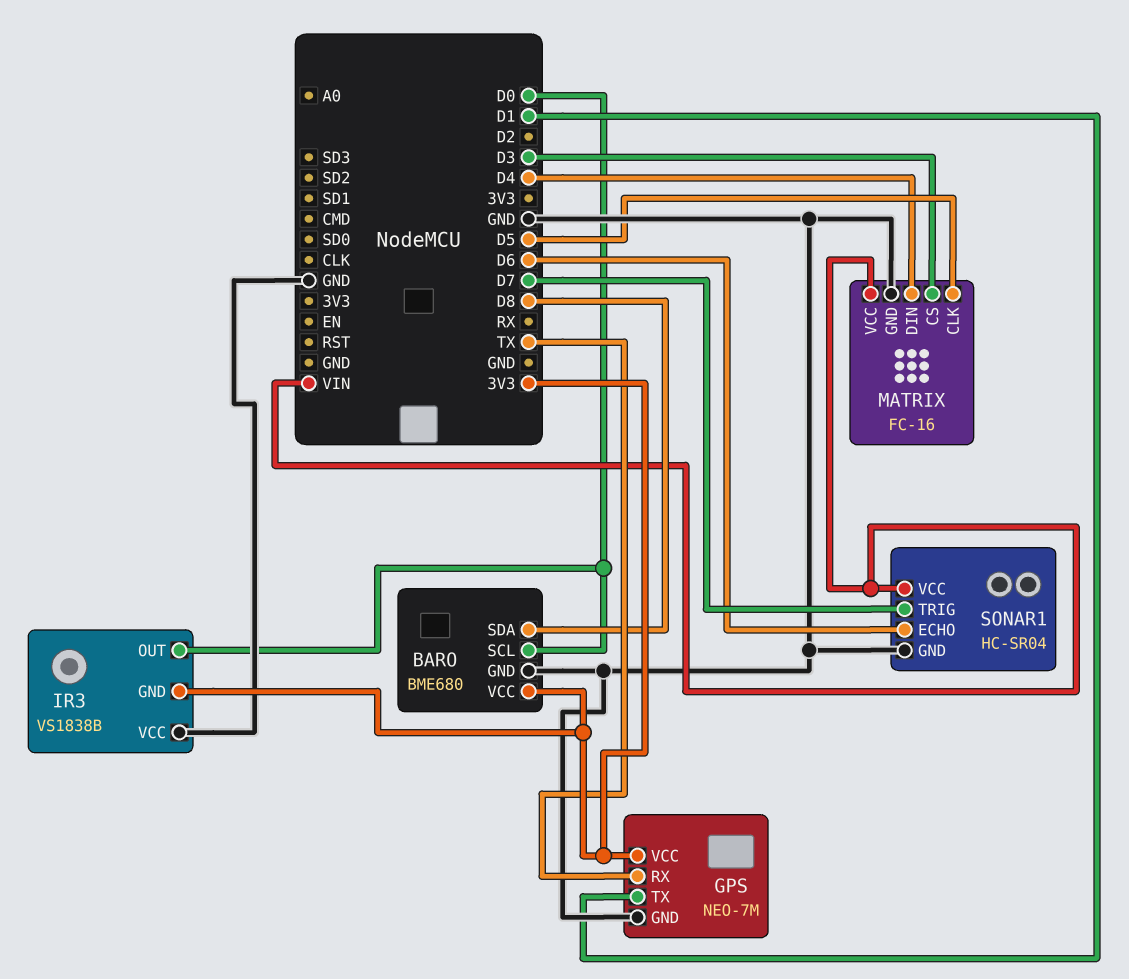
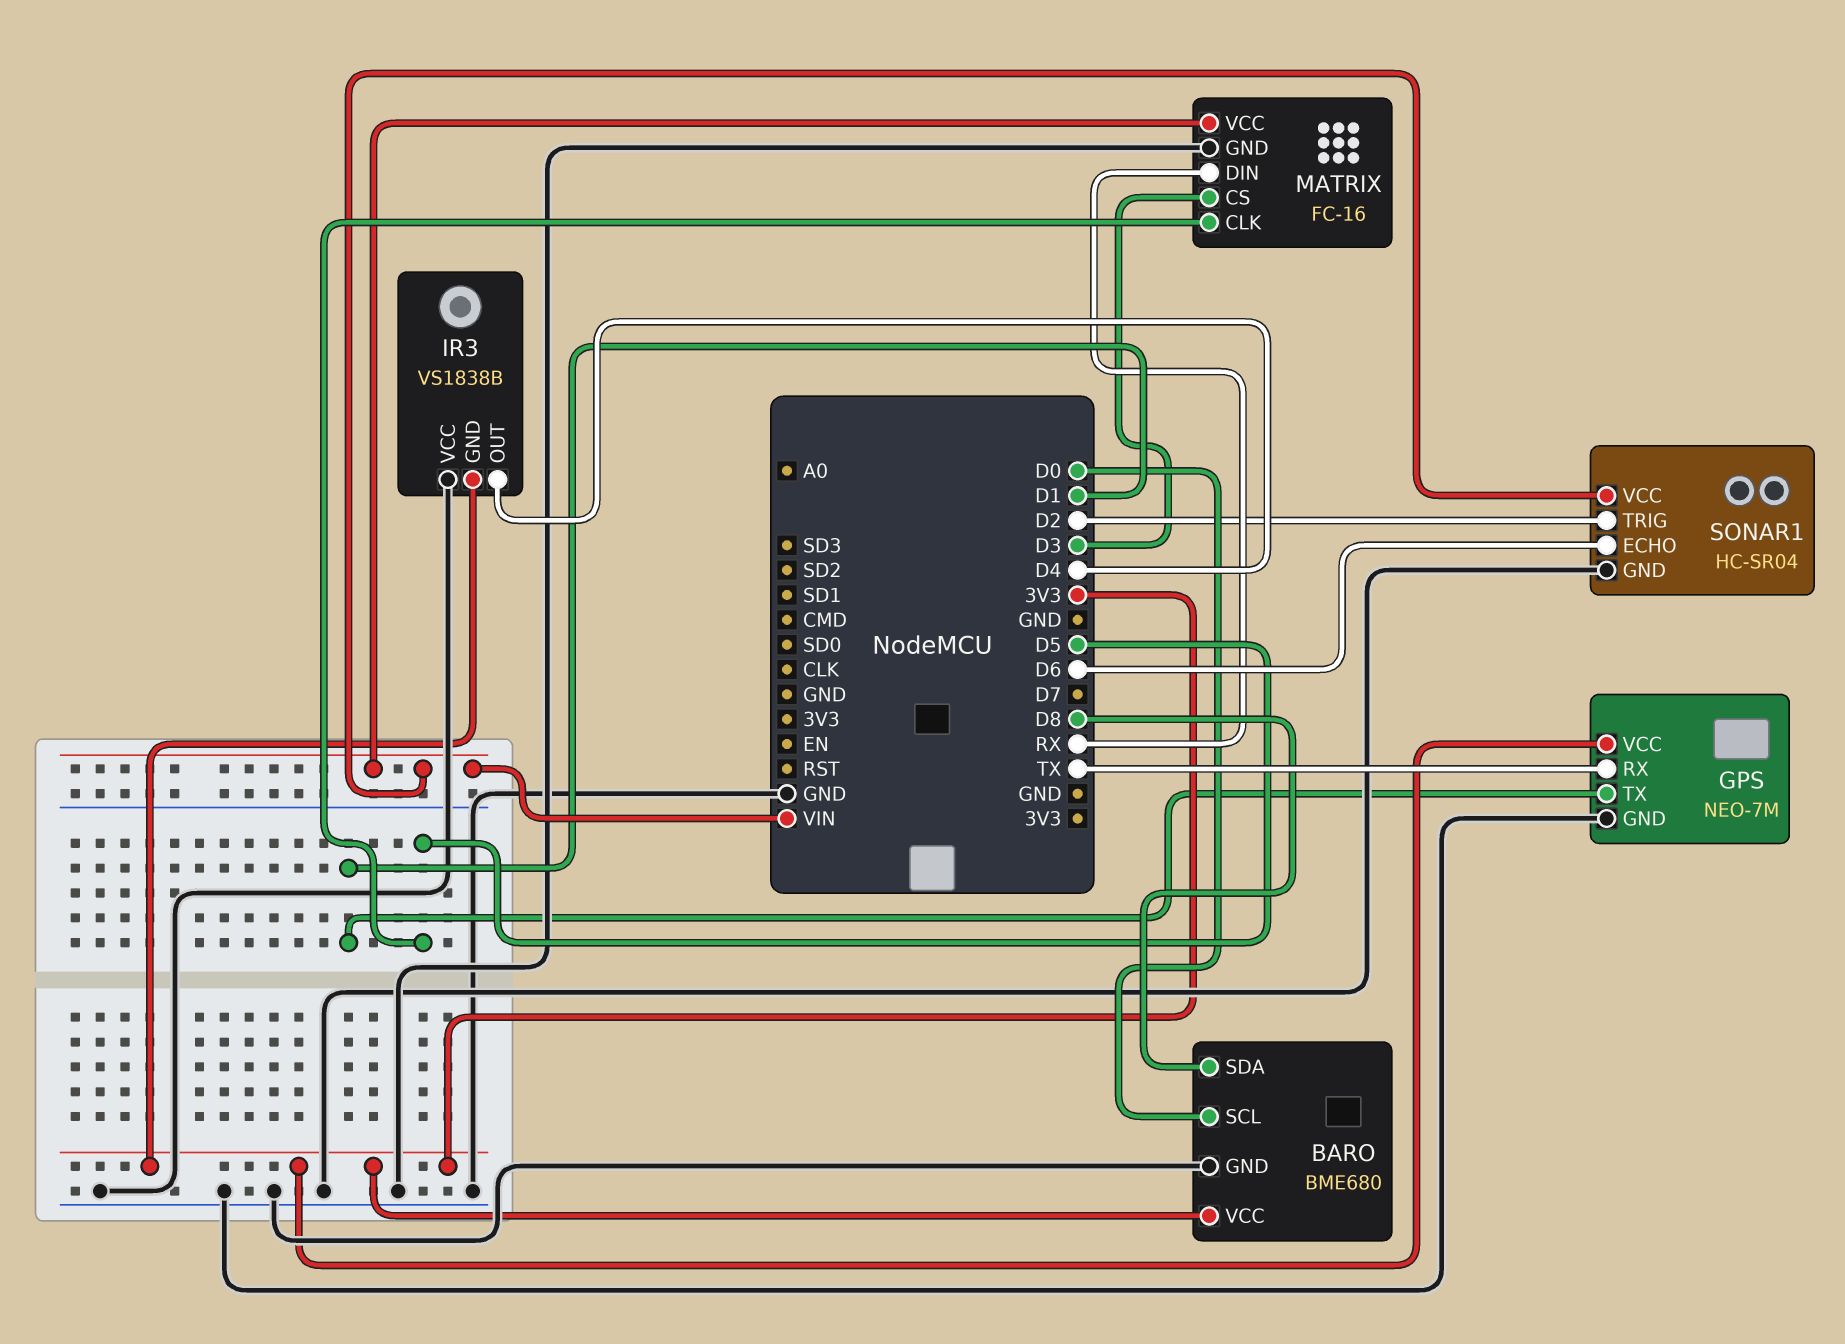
IR3 pin OUT: D0 -> D4
MATRIX pin DIN: D4 -> RX
SONAR1 pin TRIG: D7 -> D2

